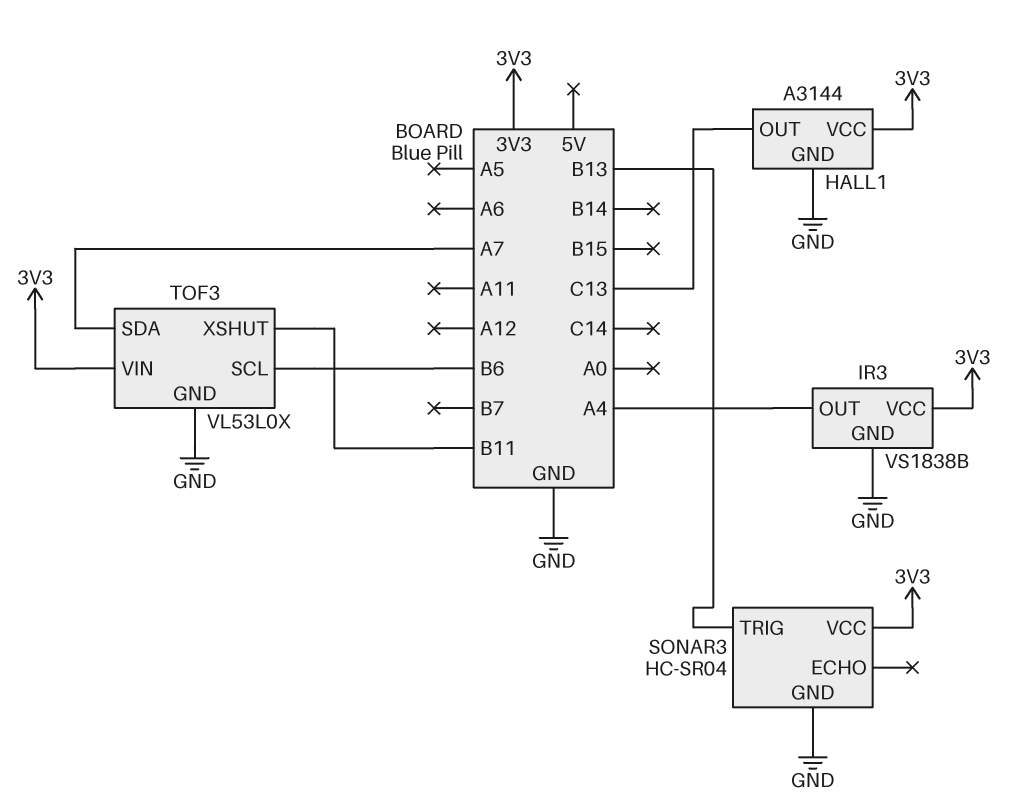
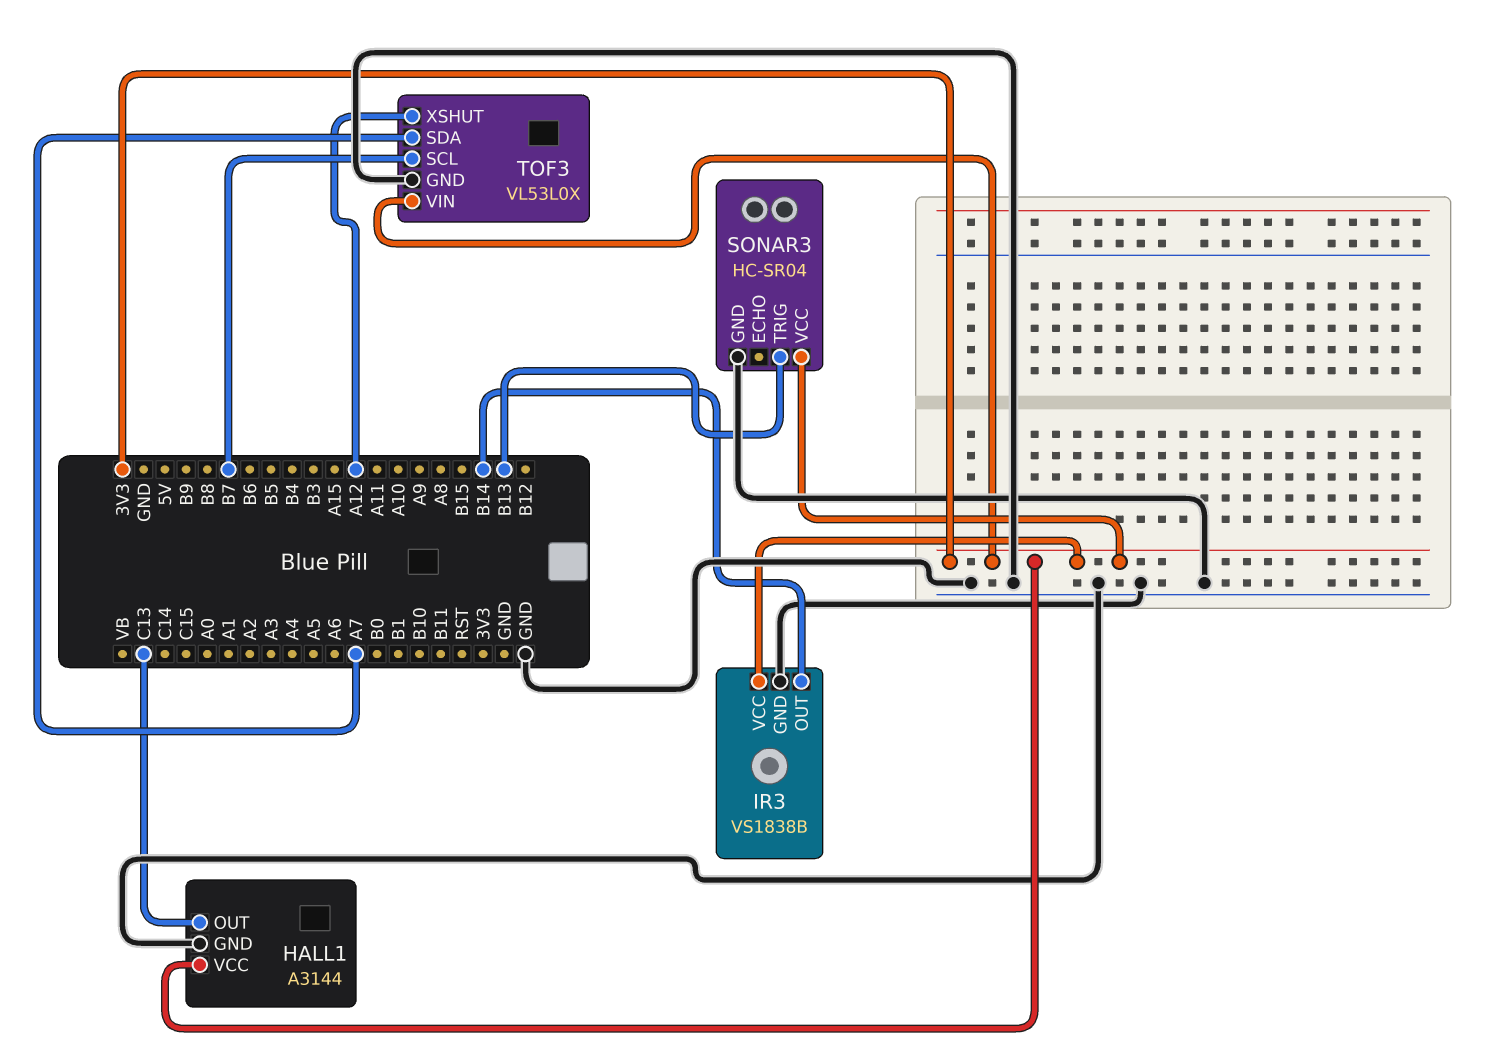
IR3 pin OUT: A4 -> B14
TOF3 pin SCL: B6 -> B7
TOF3 pin XSHUT: B11 -> A12

